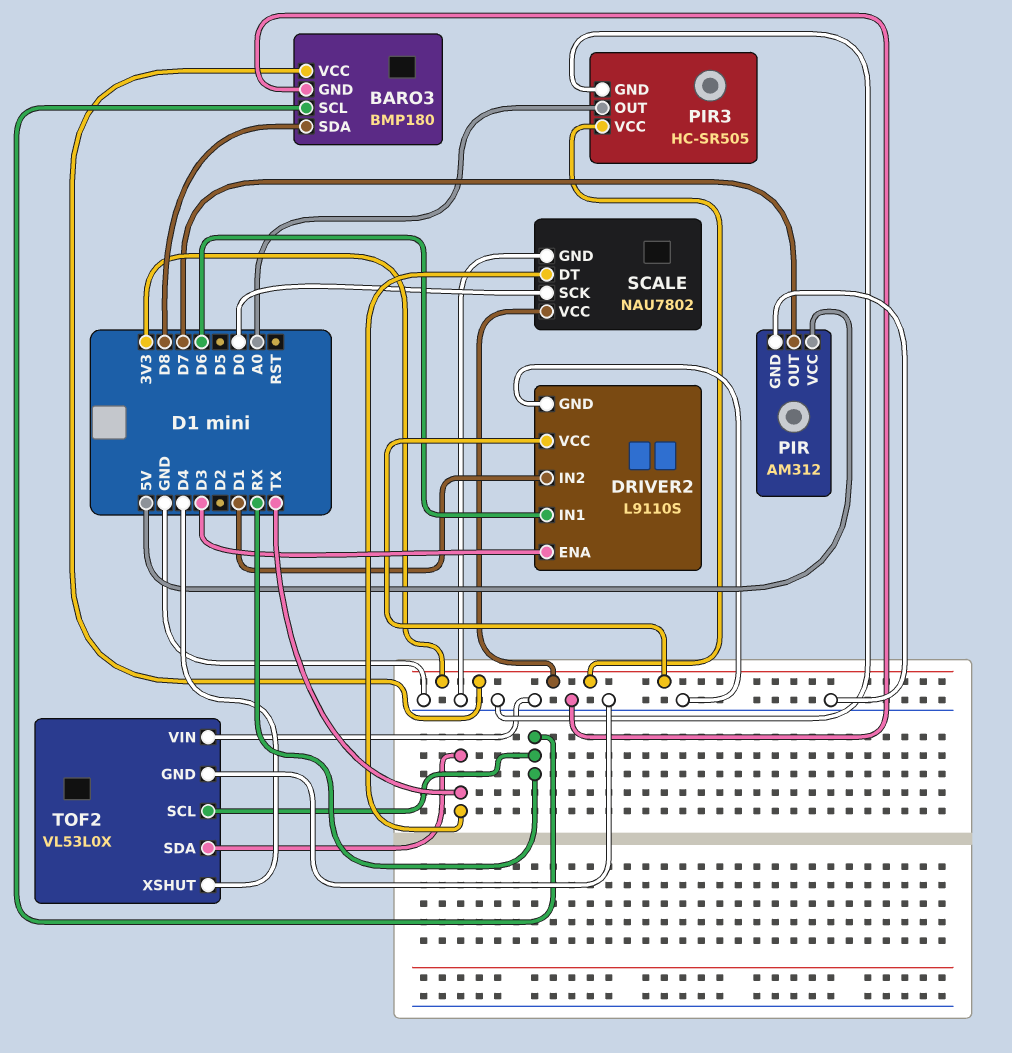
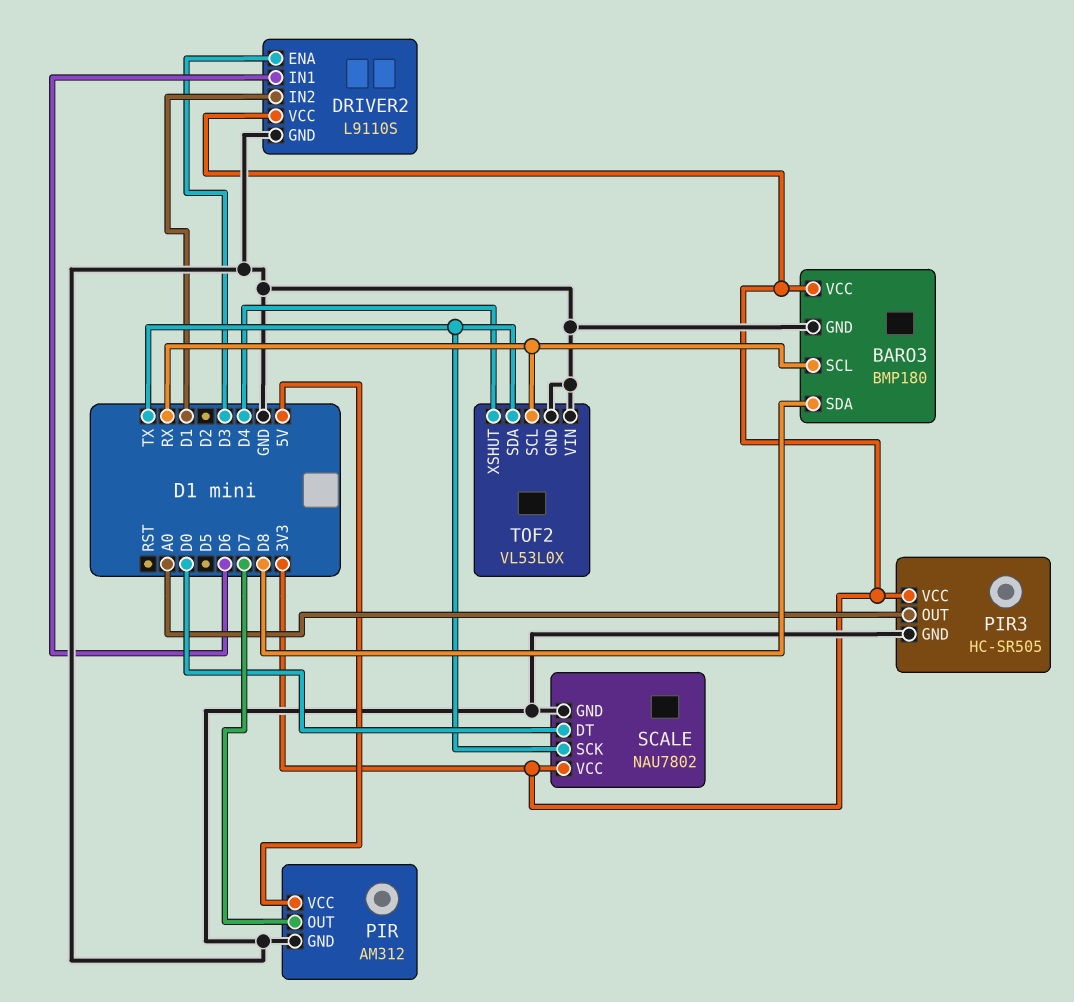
SCALE pin DT: TX -> D0
SCALE pin SCK: D0 -> TX

